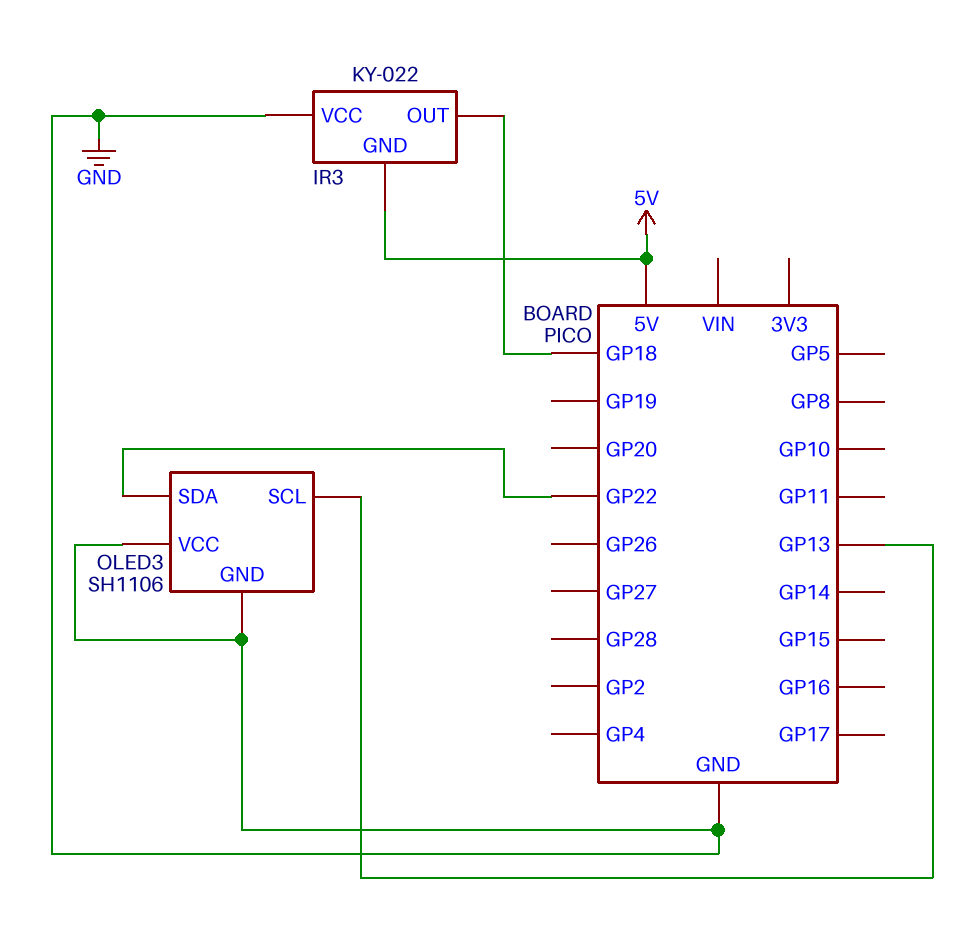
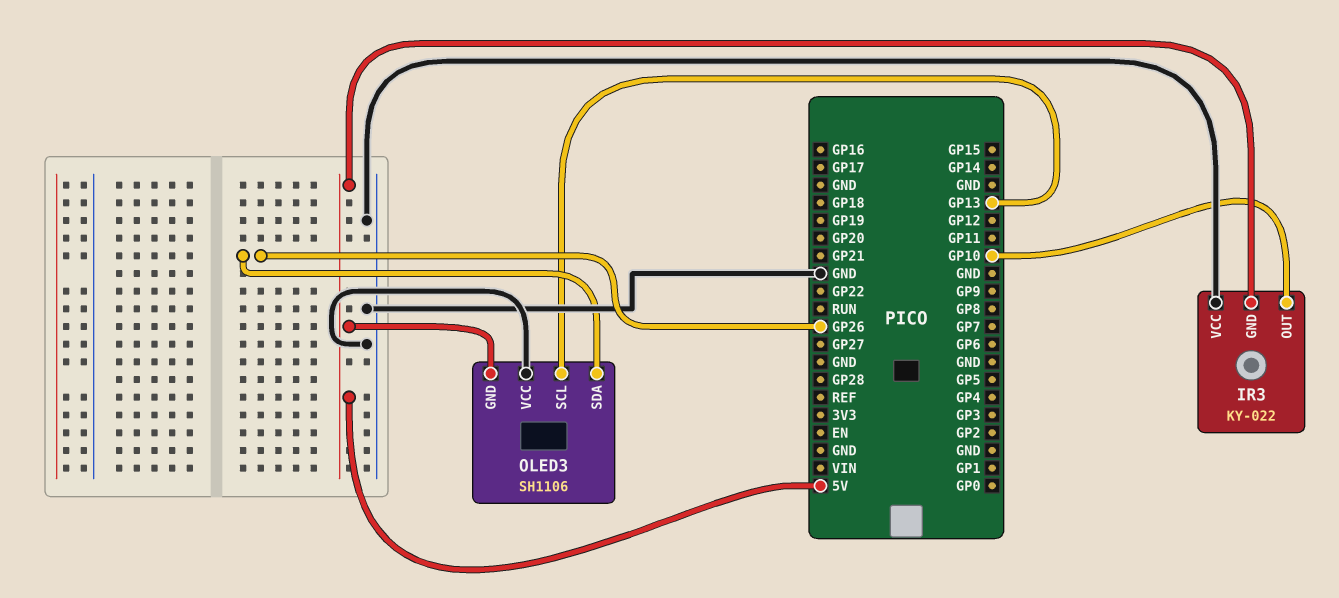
IR3 pin OUT: GP18 -> GP10
OLED3 pin GND: GND -> 5V
OLED3 pin SDA: GP22 -> GP26

